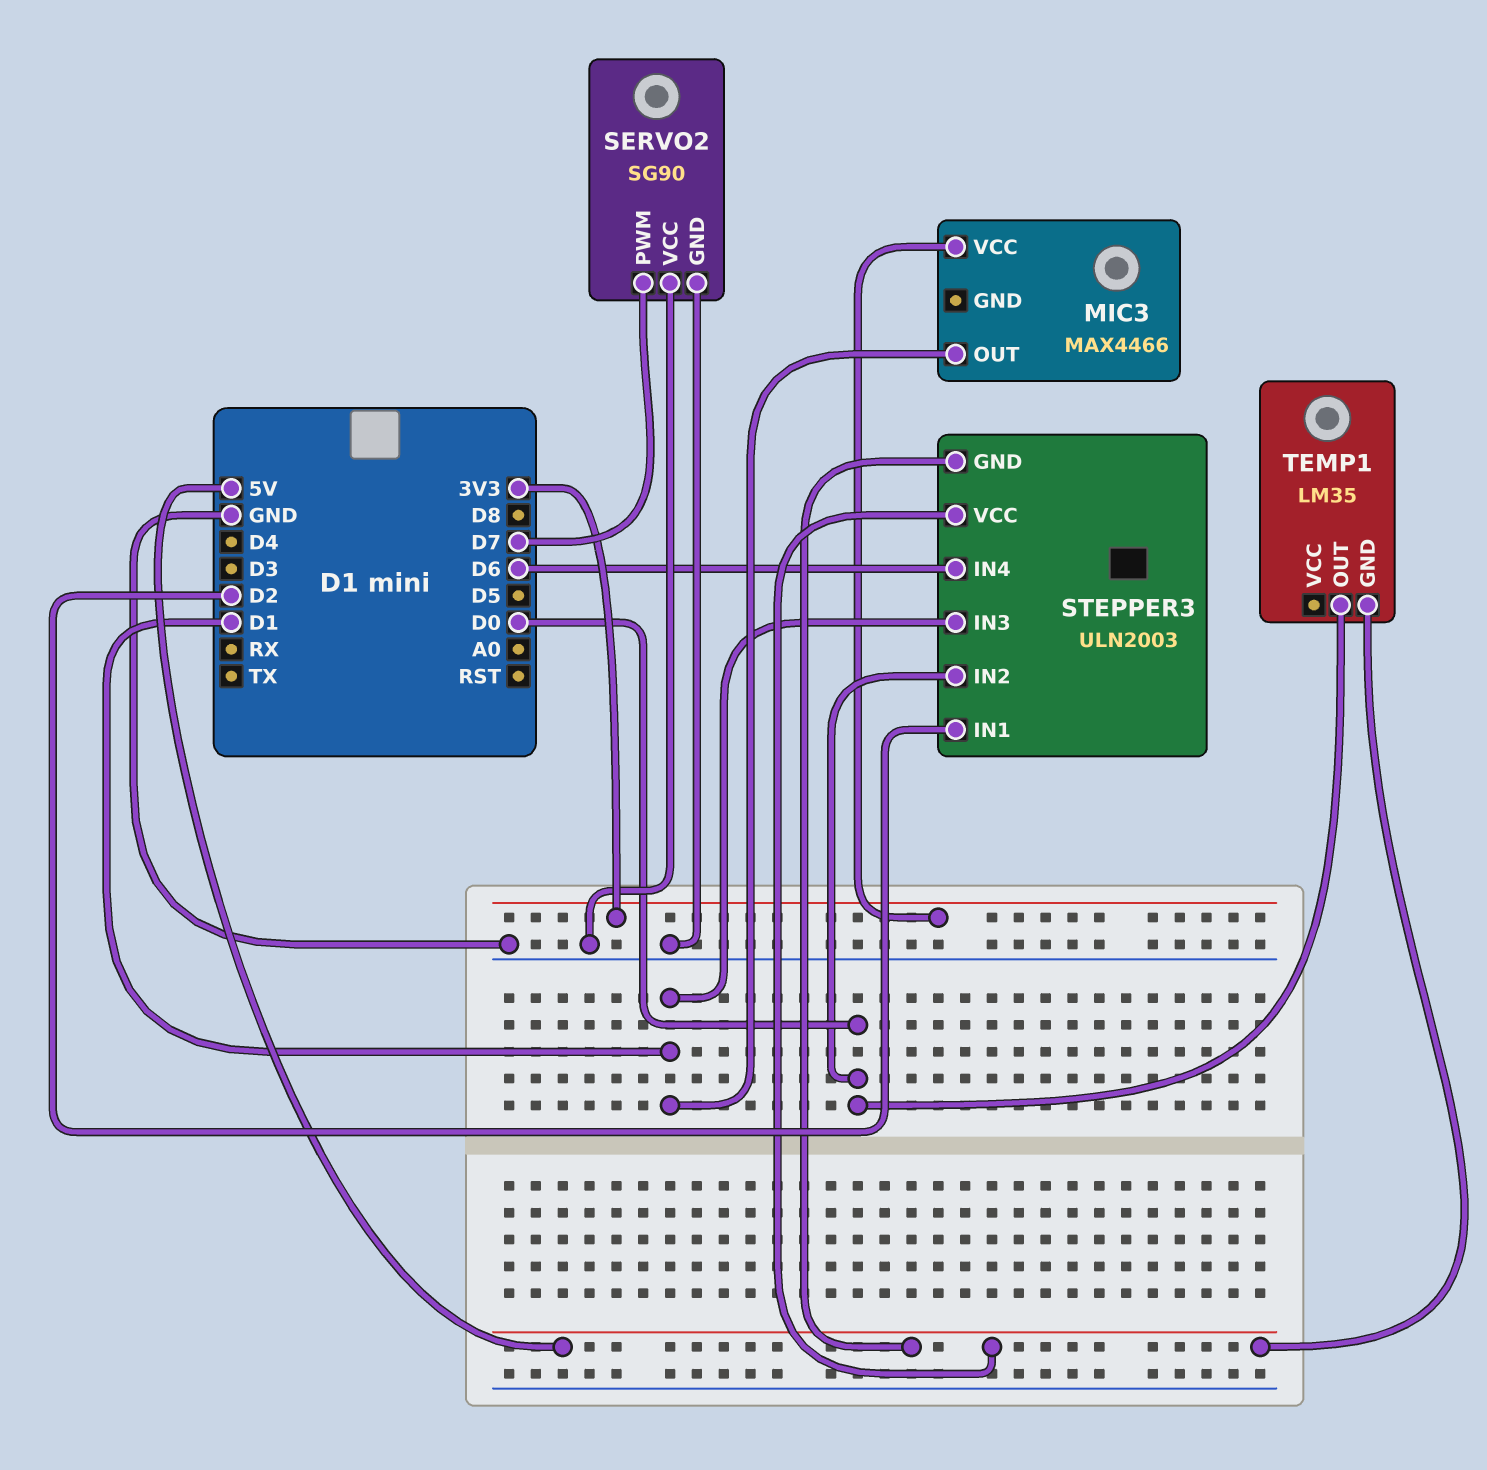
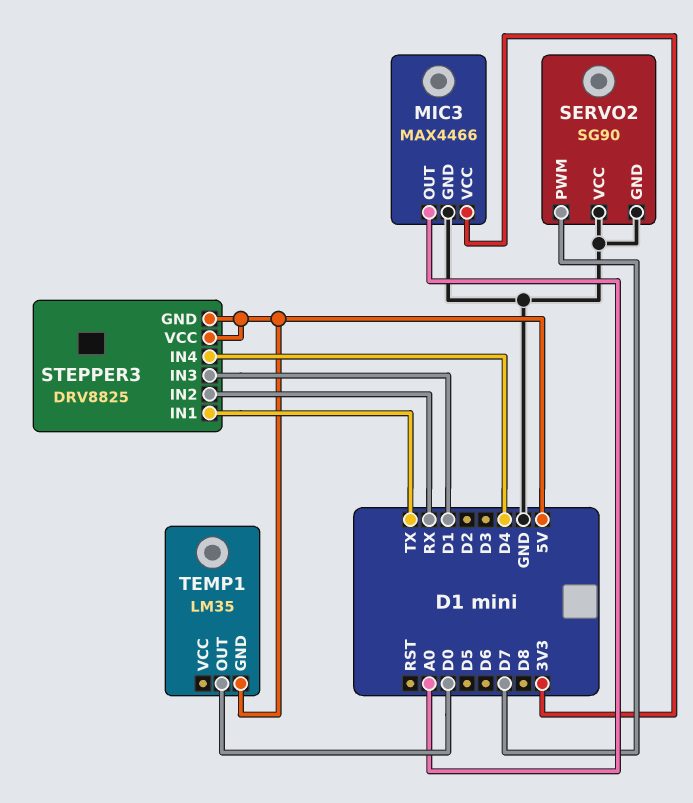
MIC3 pin GND: none -> GND
MIC3 pin OUT: D1 -> A0
STEPPER3: ULN2003 -> DRV8825
STEPPER3 pin IN1: D2 -> TX
STEPPER3 pin IN2: D0 -> RX
STEPPER3 pin IN4: D6 -> D4

